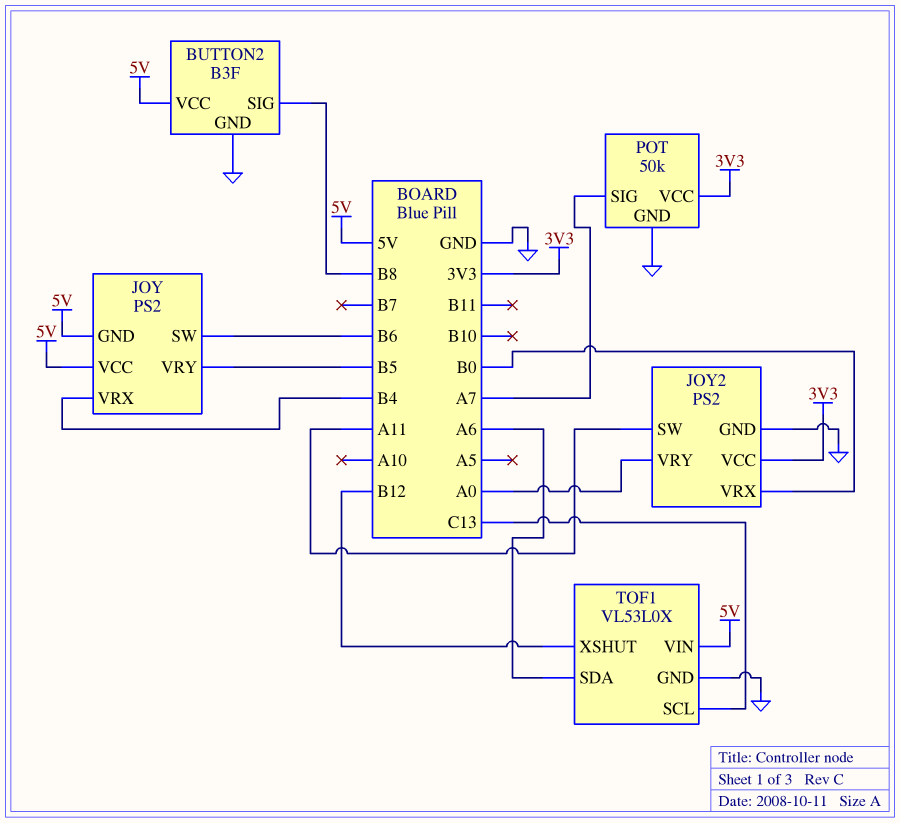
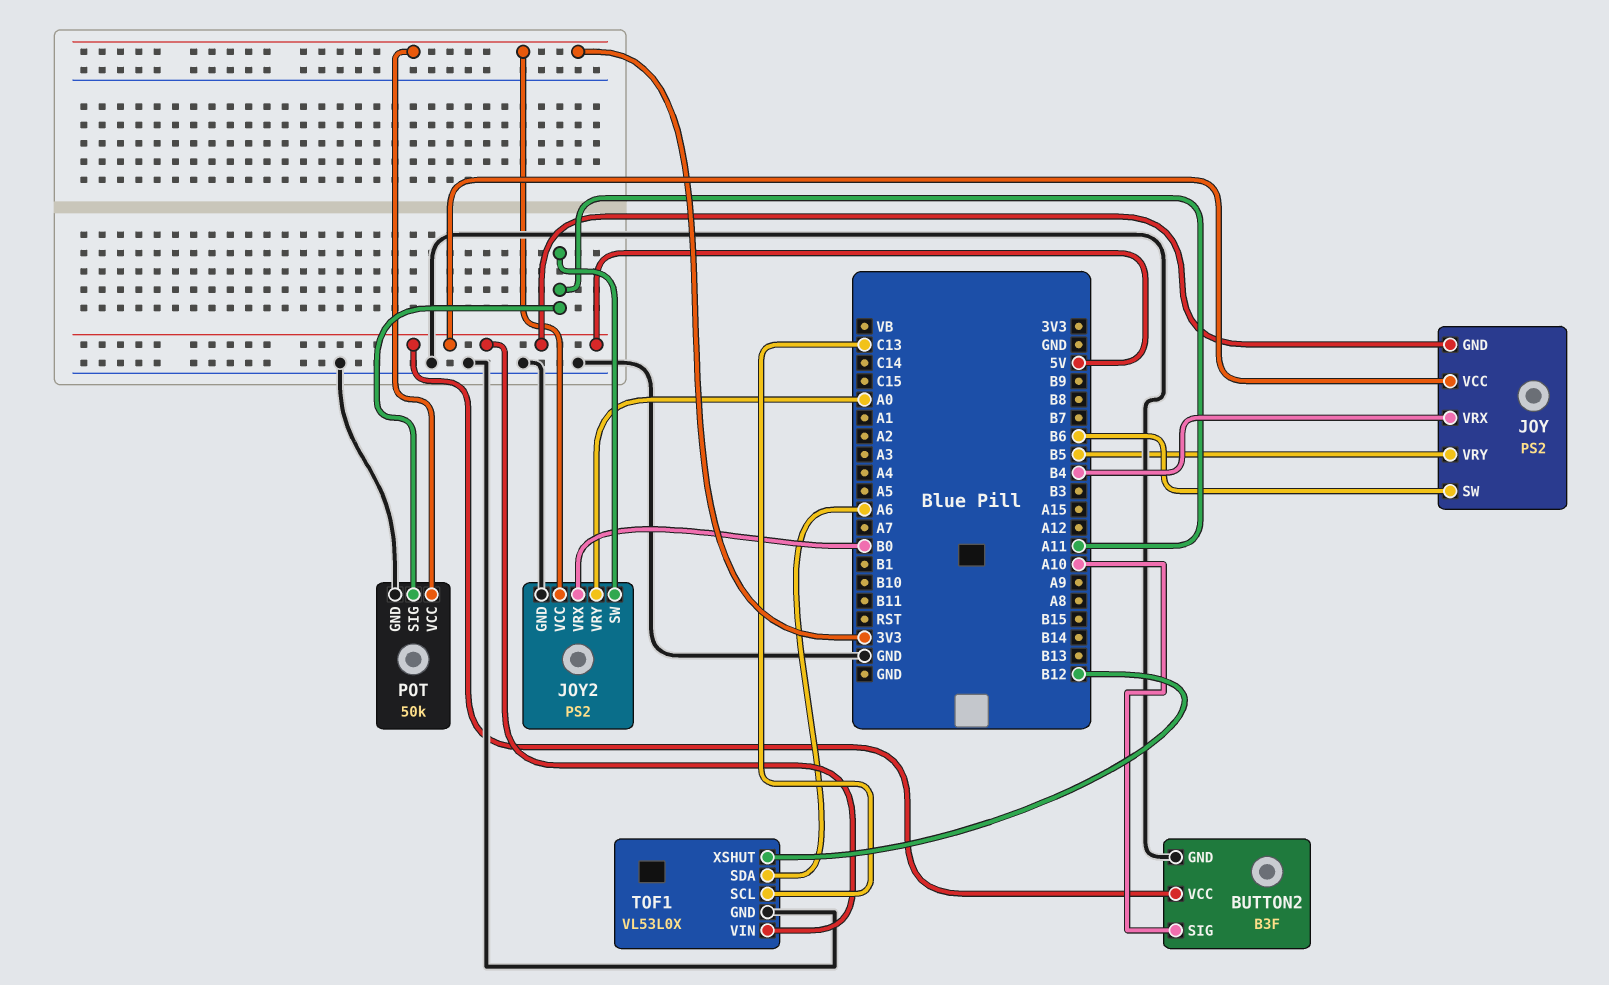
BUTTON2 pin SIG: B8 -> A10
POT pin SIG: A7 -> A11

